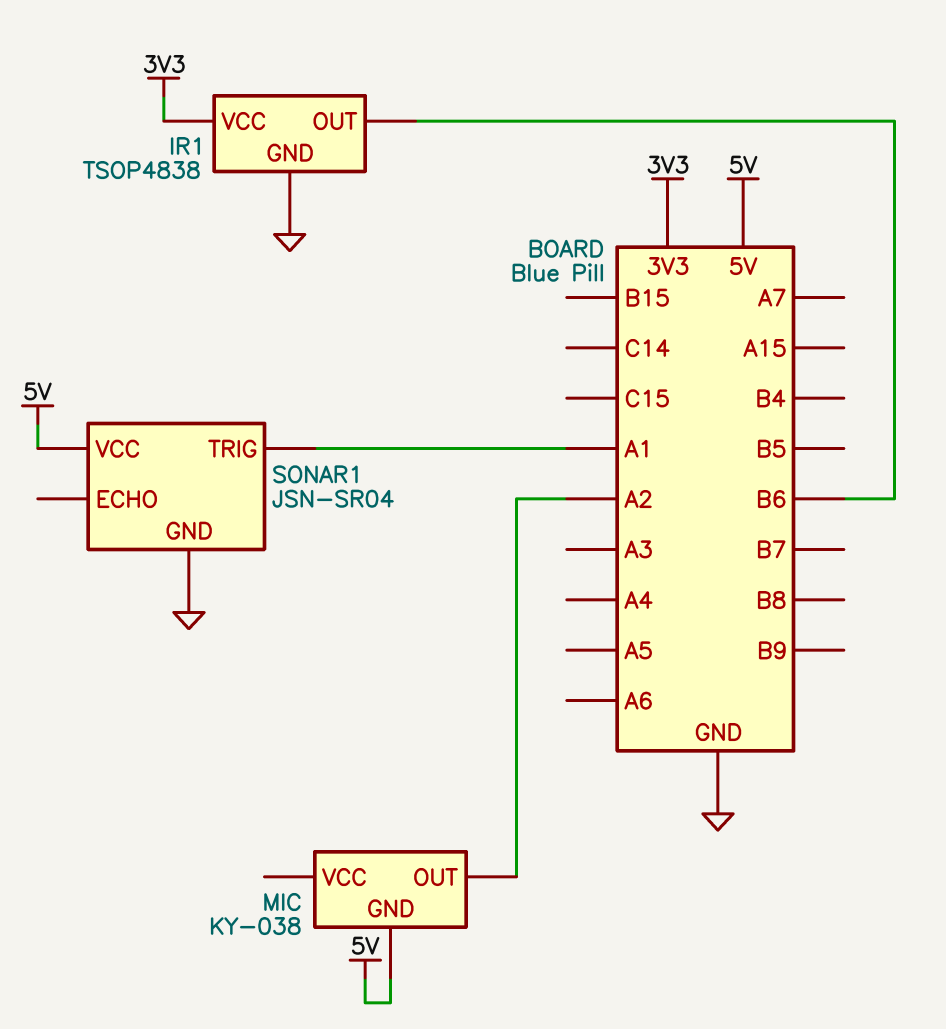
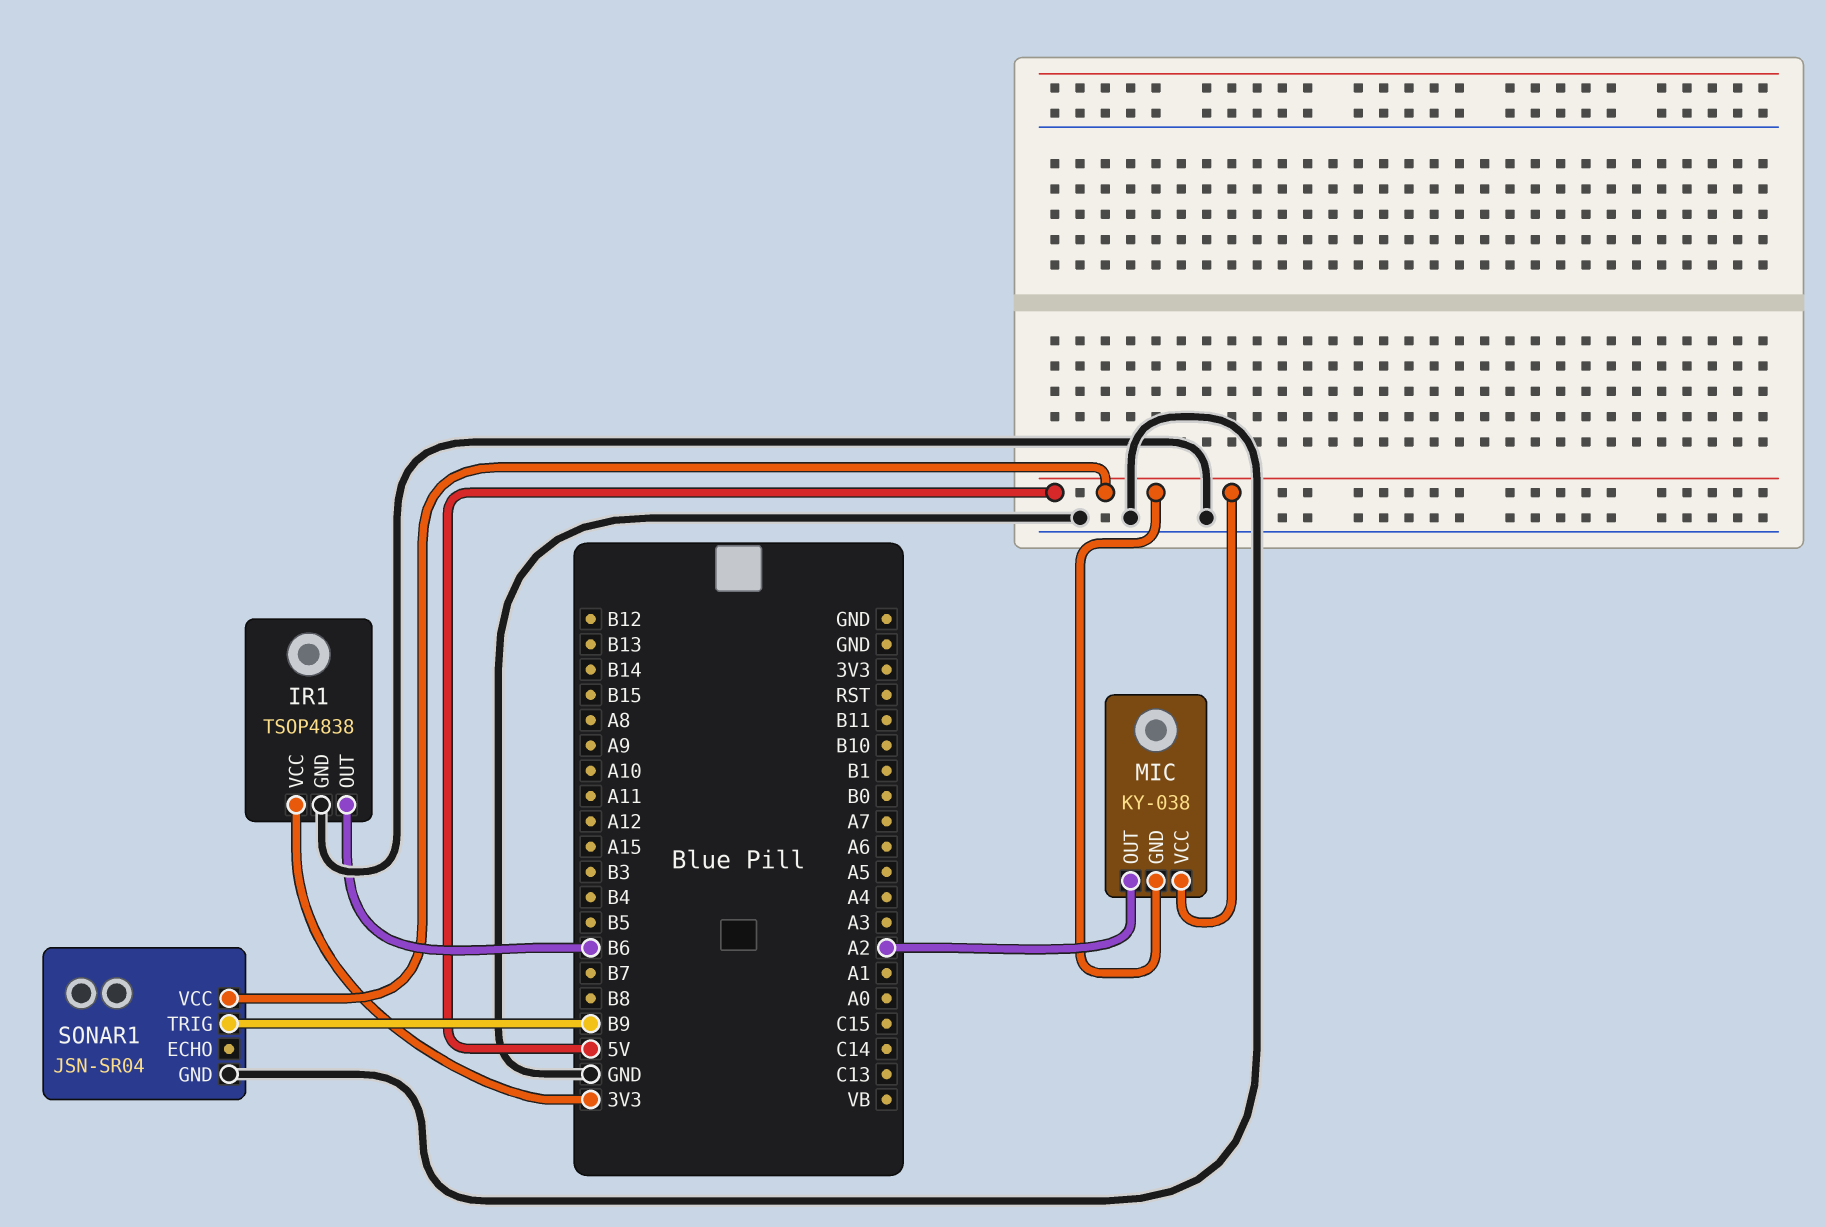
MIC pin VCC: none -> 5V
SONAR1 pin TRIG: A1 -> B9

